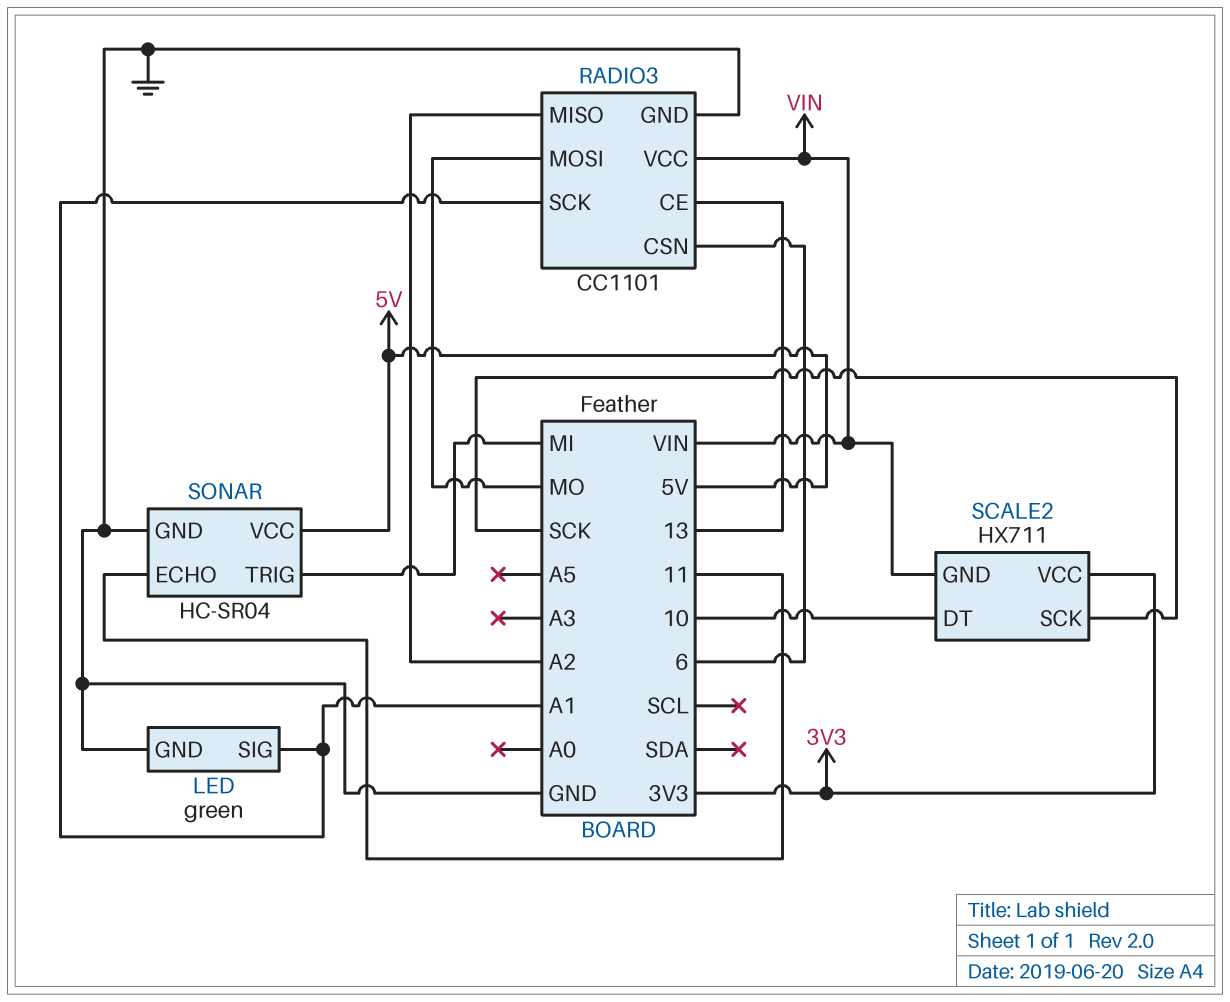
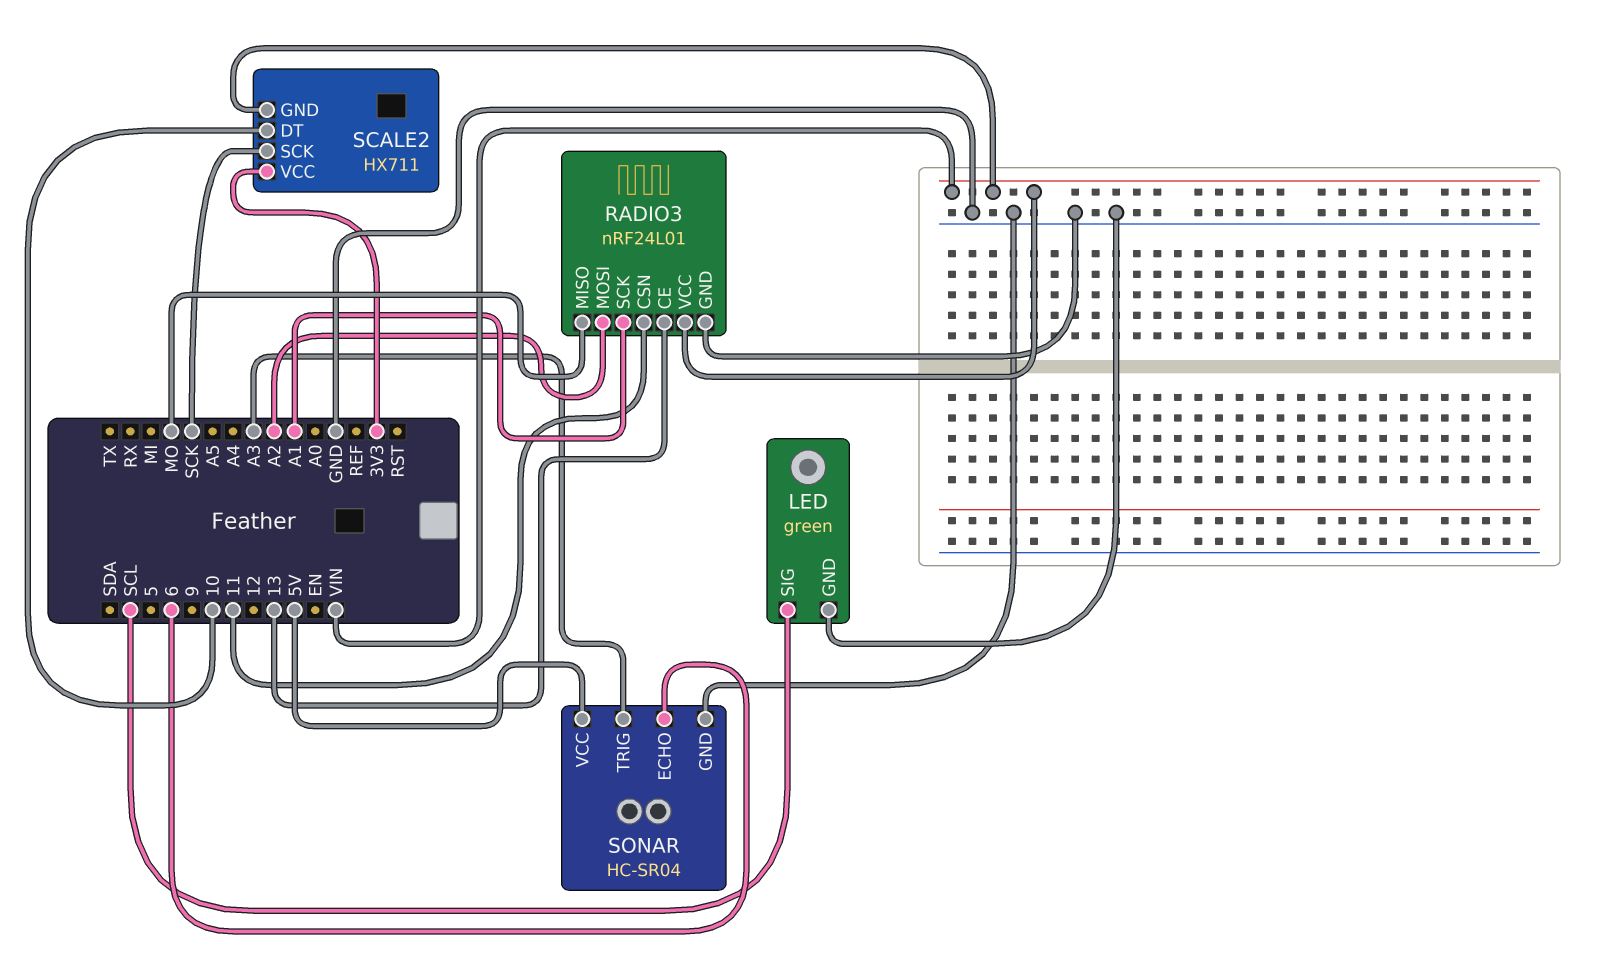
LED pin SIG: A1 -> SCL
RADIO3: CC1101 -> nRF24L01
RADIO3 pin CSN: 6 -> 11
RADIO3 pin MISO: A2 -> MO
RADIO3 pin MOSI: MO -> A2
SONAR pin ECHO: 11 -> 6
SONAR pin TRIG: MI -> A3

